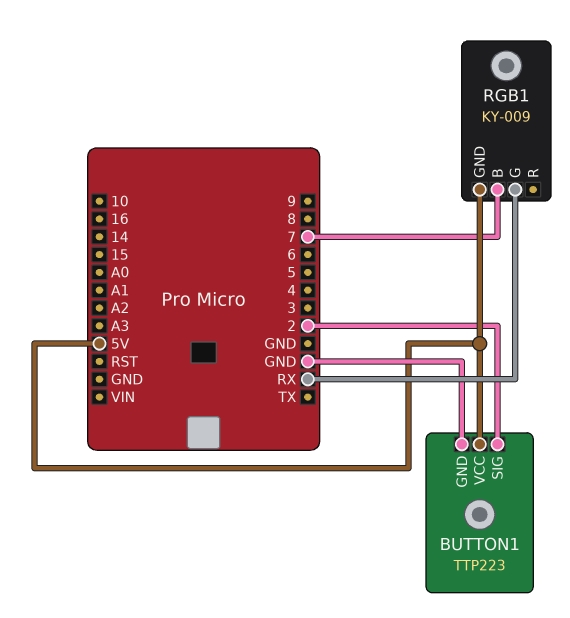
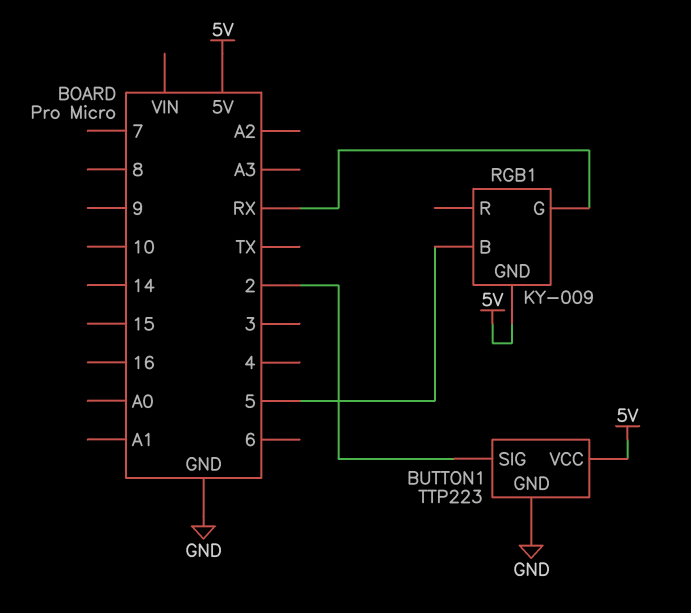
RGB1 pin B: 7 -> 5

